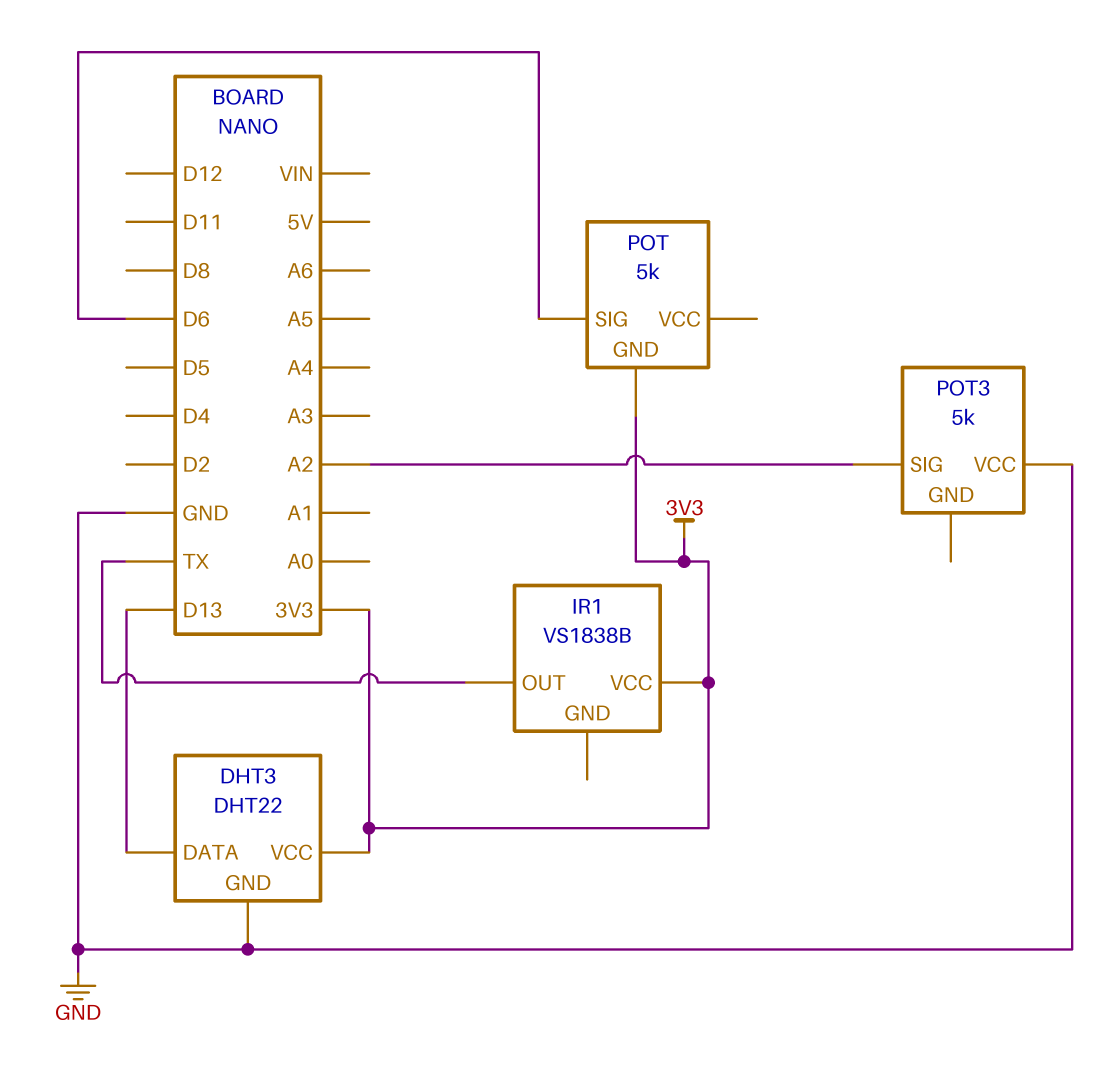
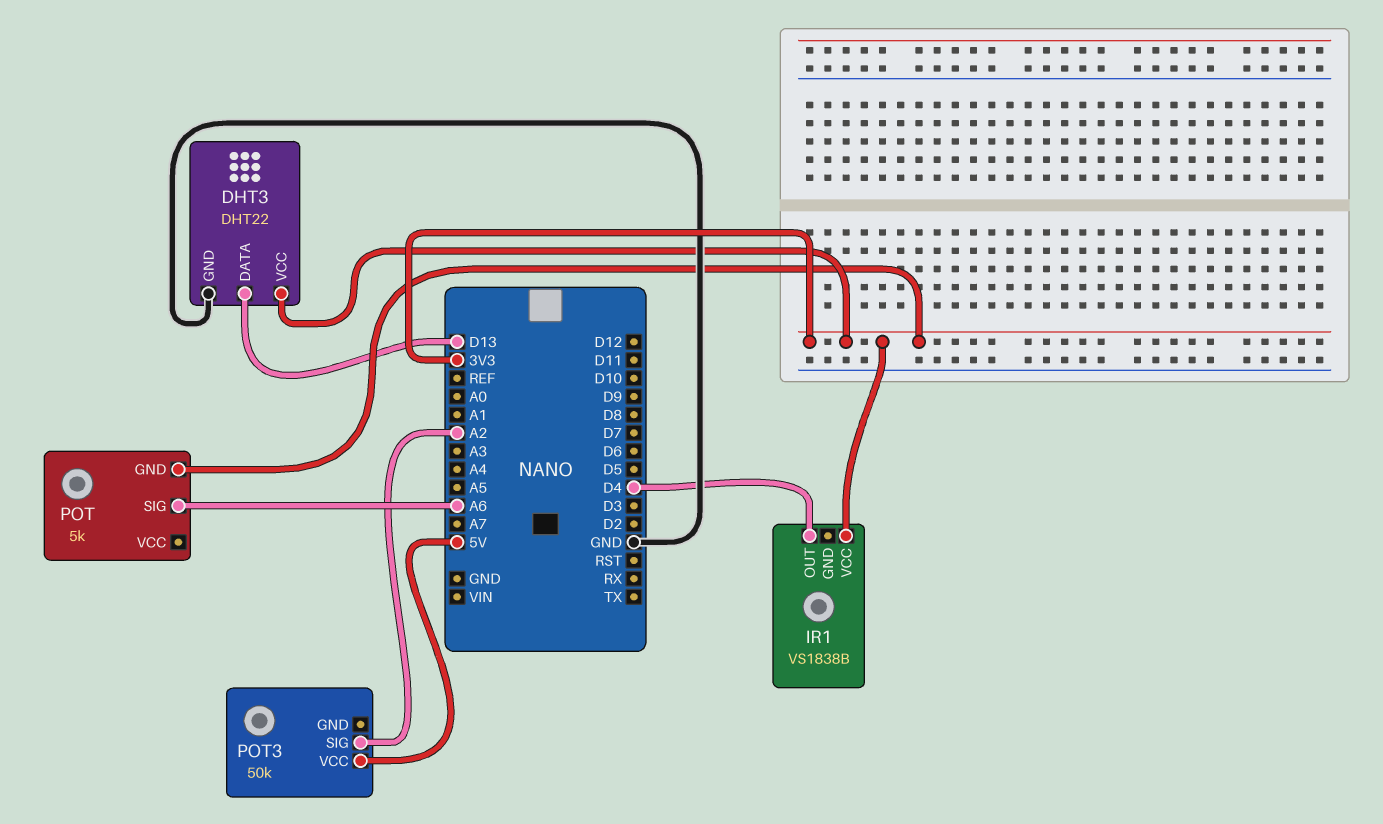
IR1 pin OUT: TX -> D4
POT pin SIG: D6 -> A6
POT3: 5k -> 50k
POT3 pin VCC: GND -> 5V

